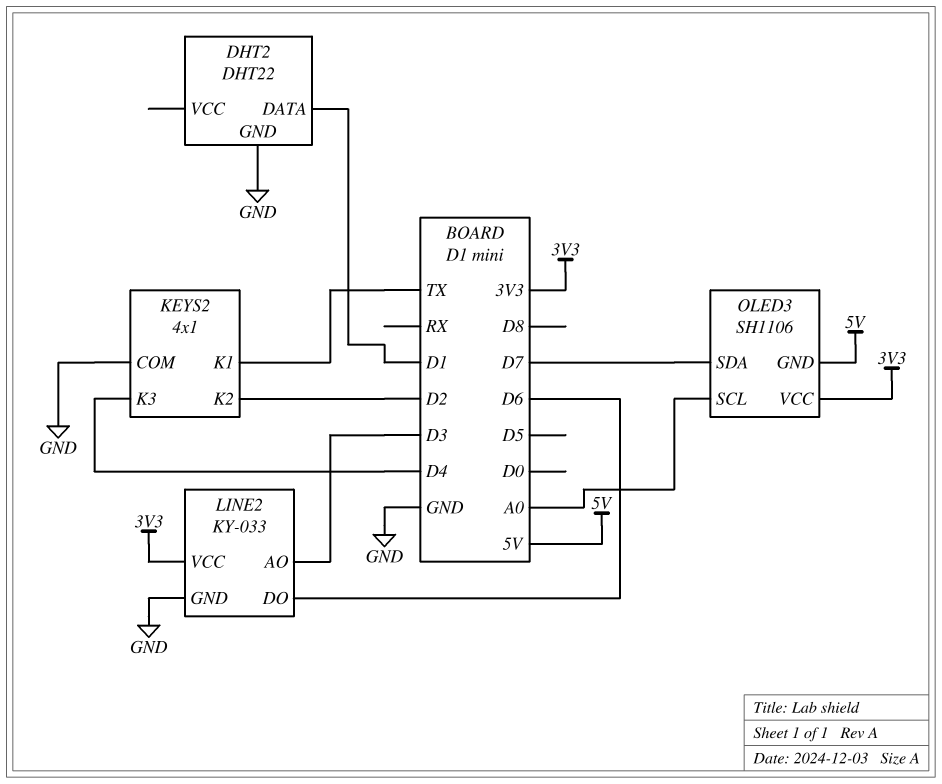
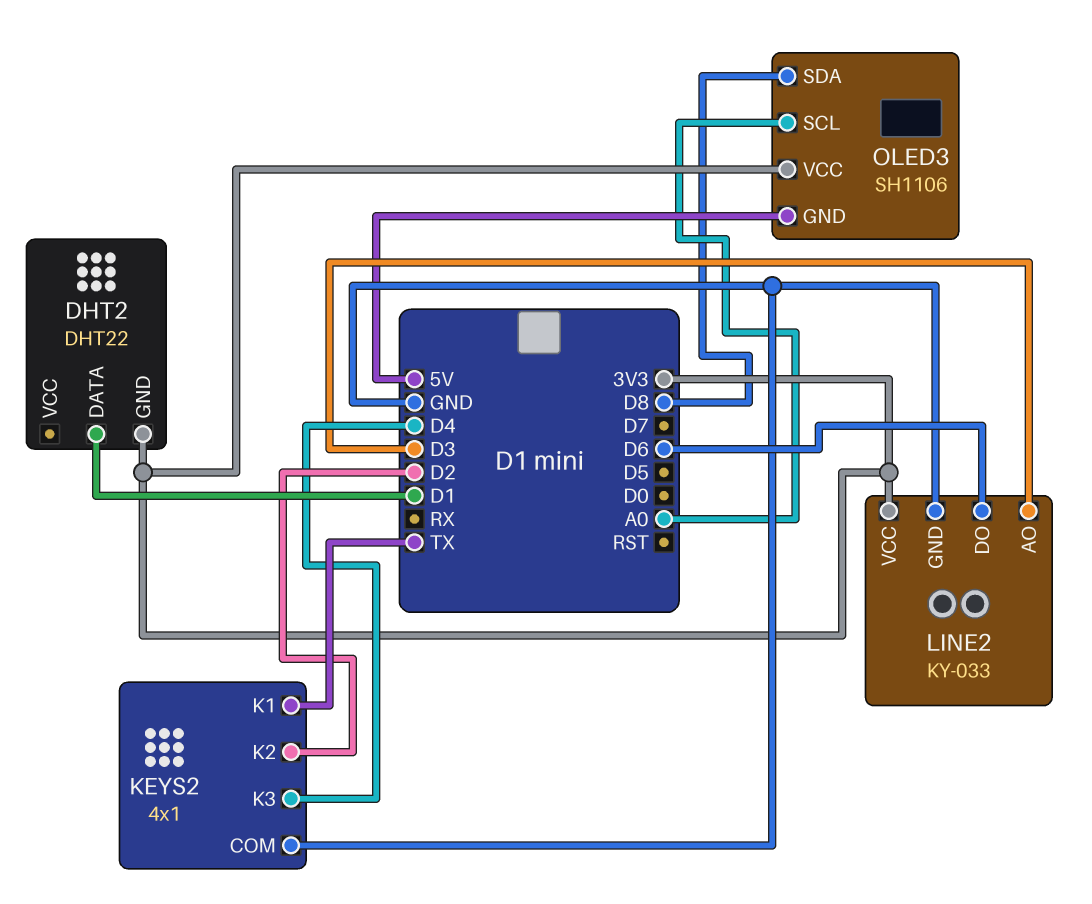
DHT2 pin GND: GND -> 3V3
OLED3 pin SDA: D7 -> D8

